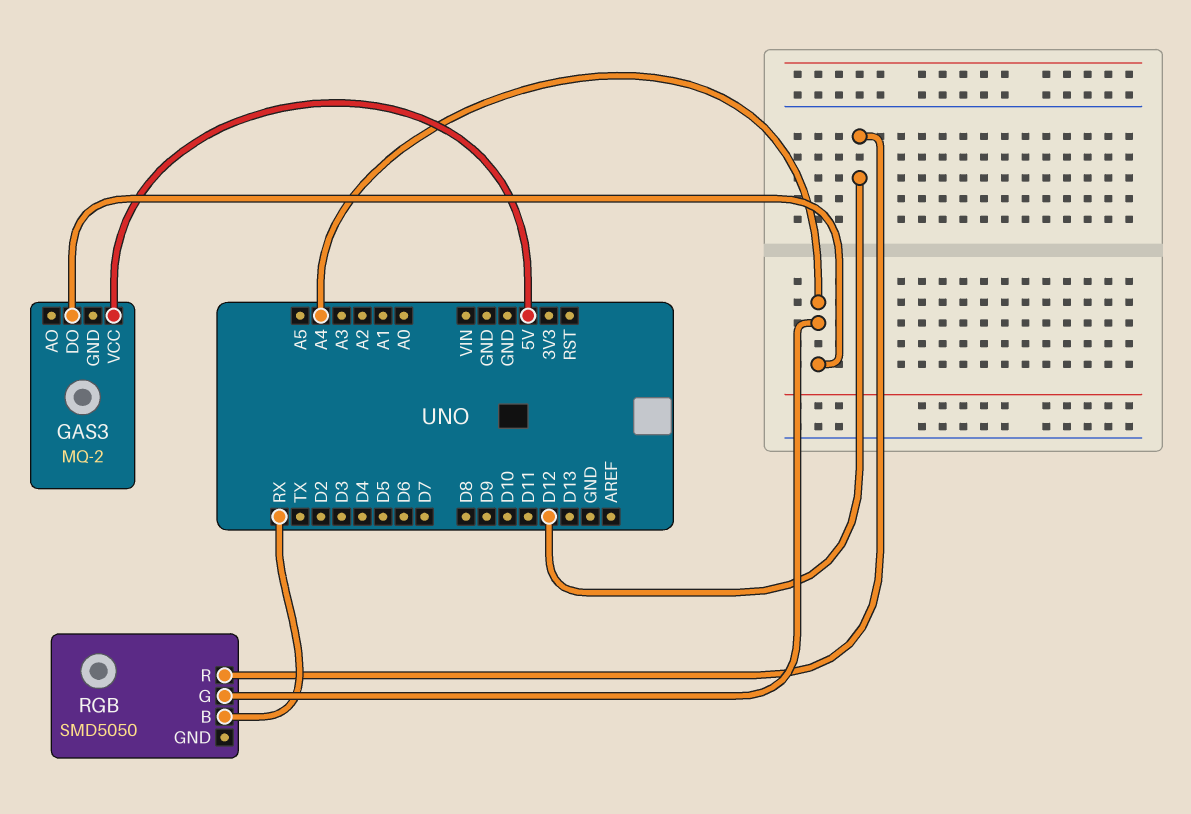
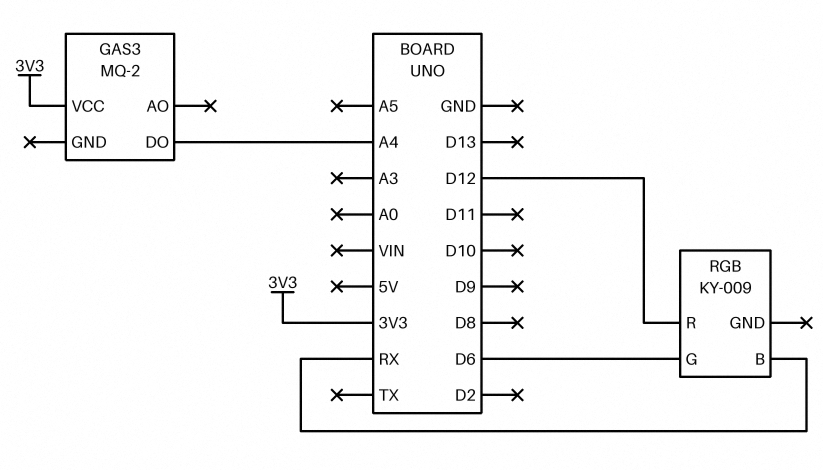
GAS3 pin VCC: 5V -> 3V3
RGB: SMD5050 -> KY-009
RGB pin G: A4 -> D6

